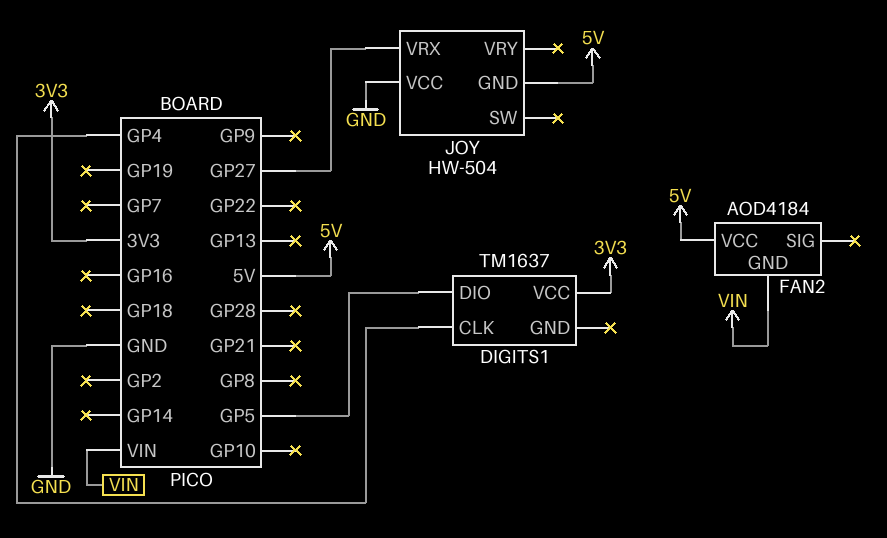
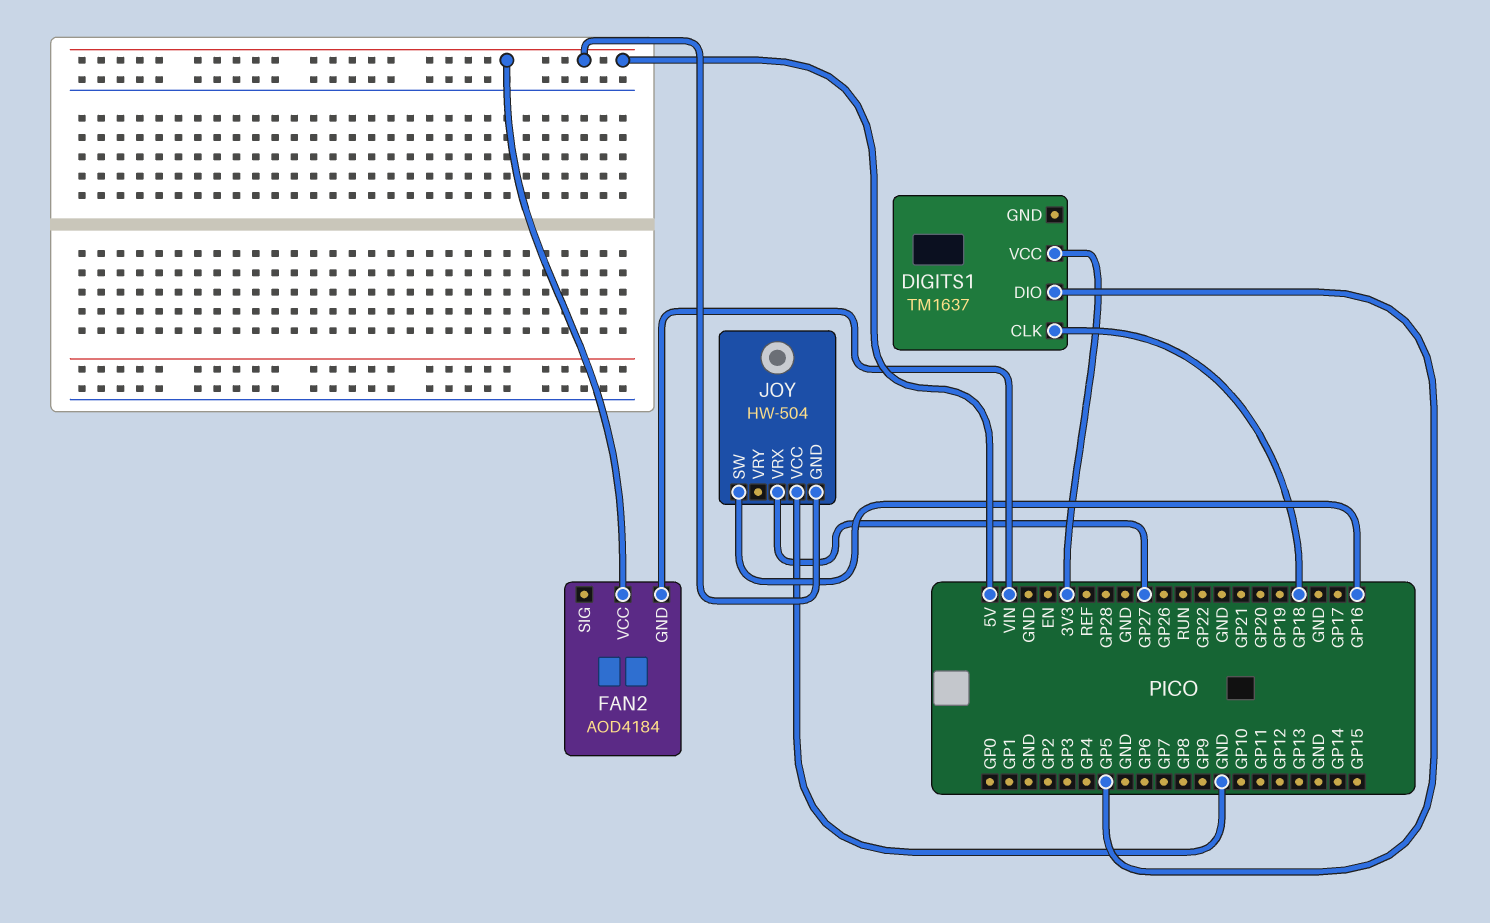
DIGITS1 pin CLK: GP4 -> GP18
JOY pin SW: none -> GP16

